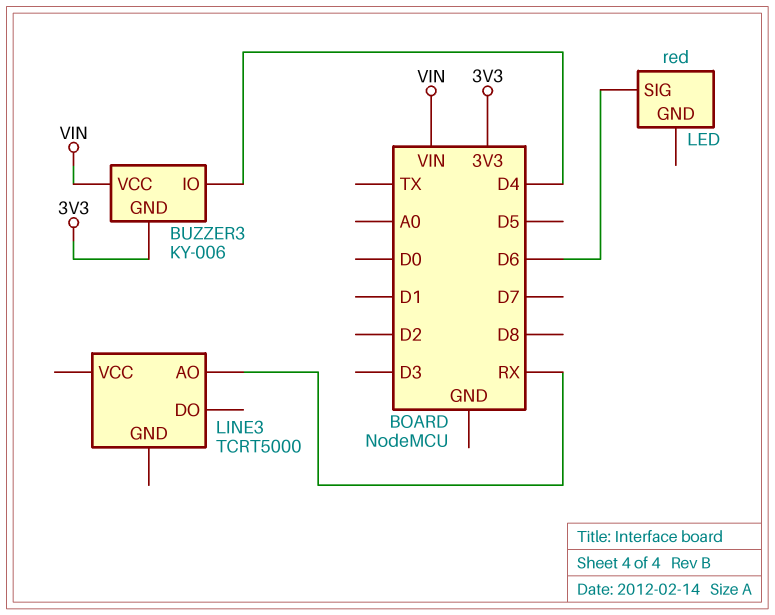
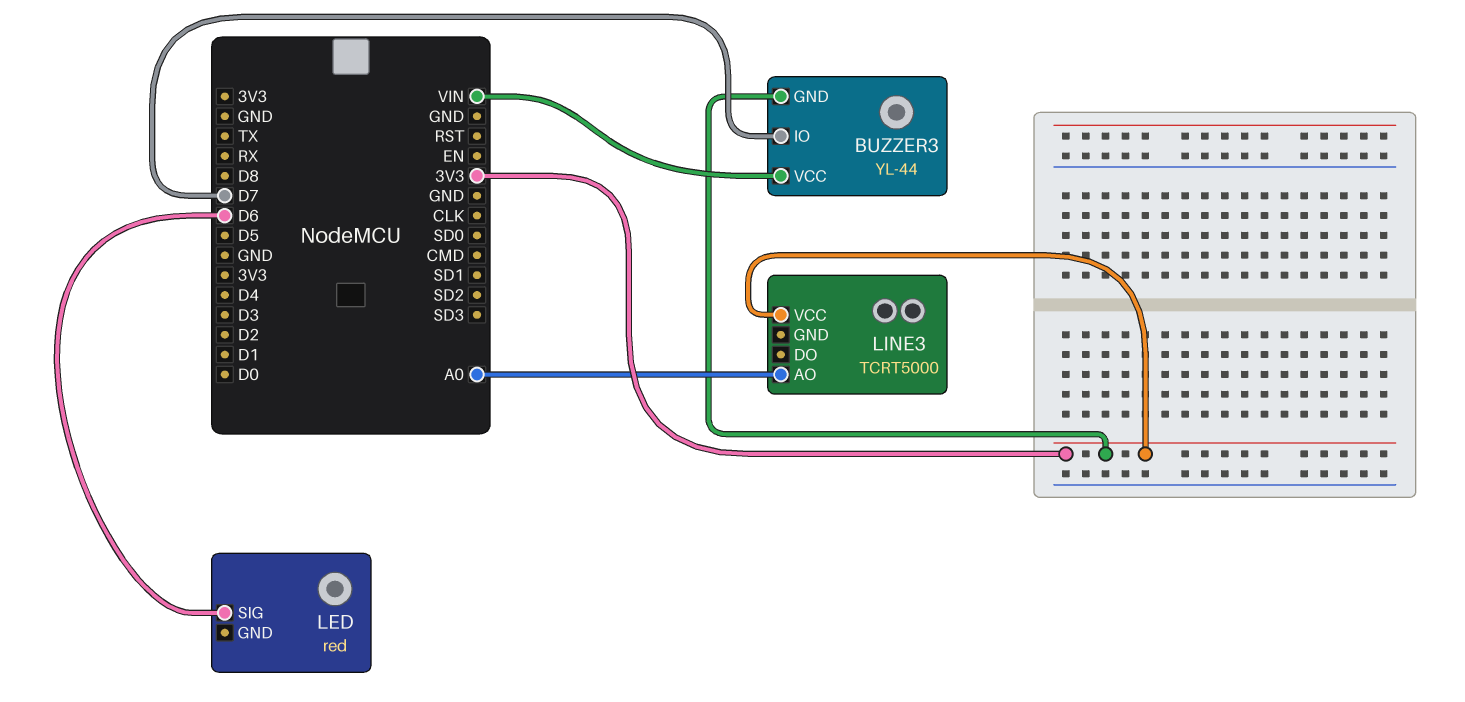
BUZZER3: KY-006 -> YL-44
BUZZER3 pin IO: D4 -> D7
LINE3 pin AO: RX -> A0
LINE3 pin VCC: none -> 3V3

